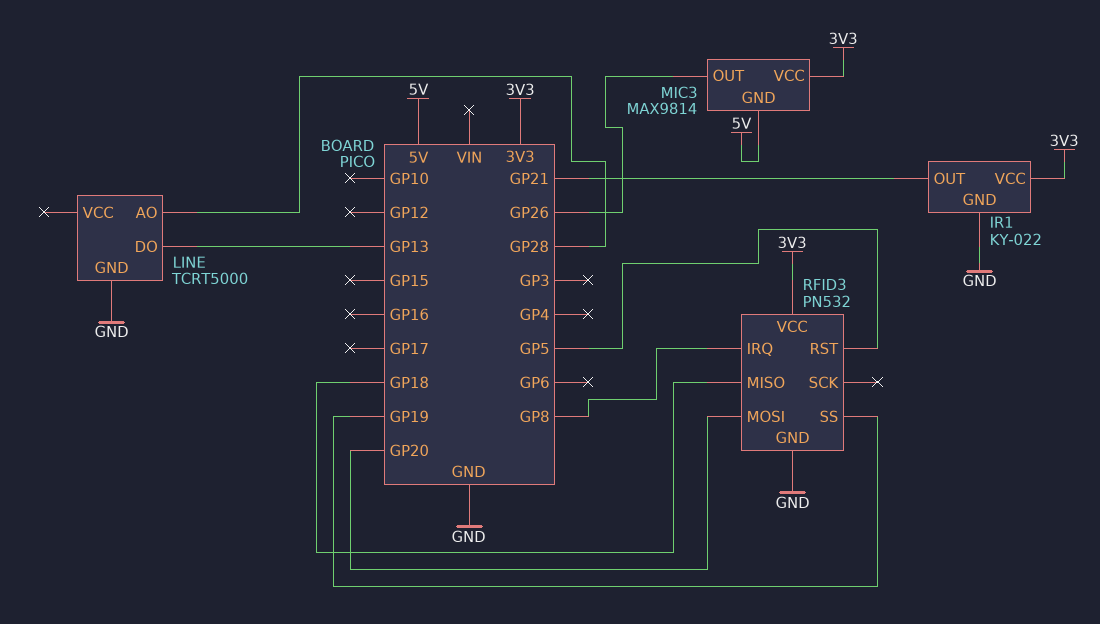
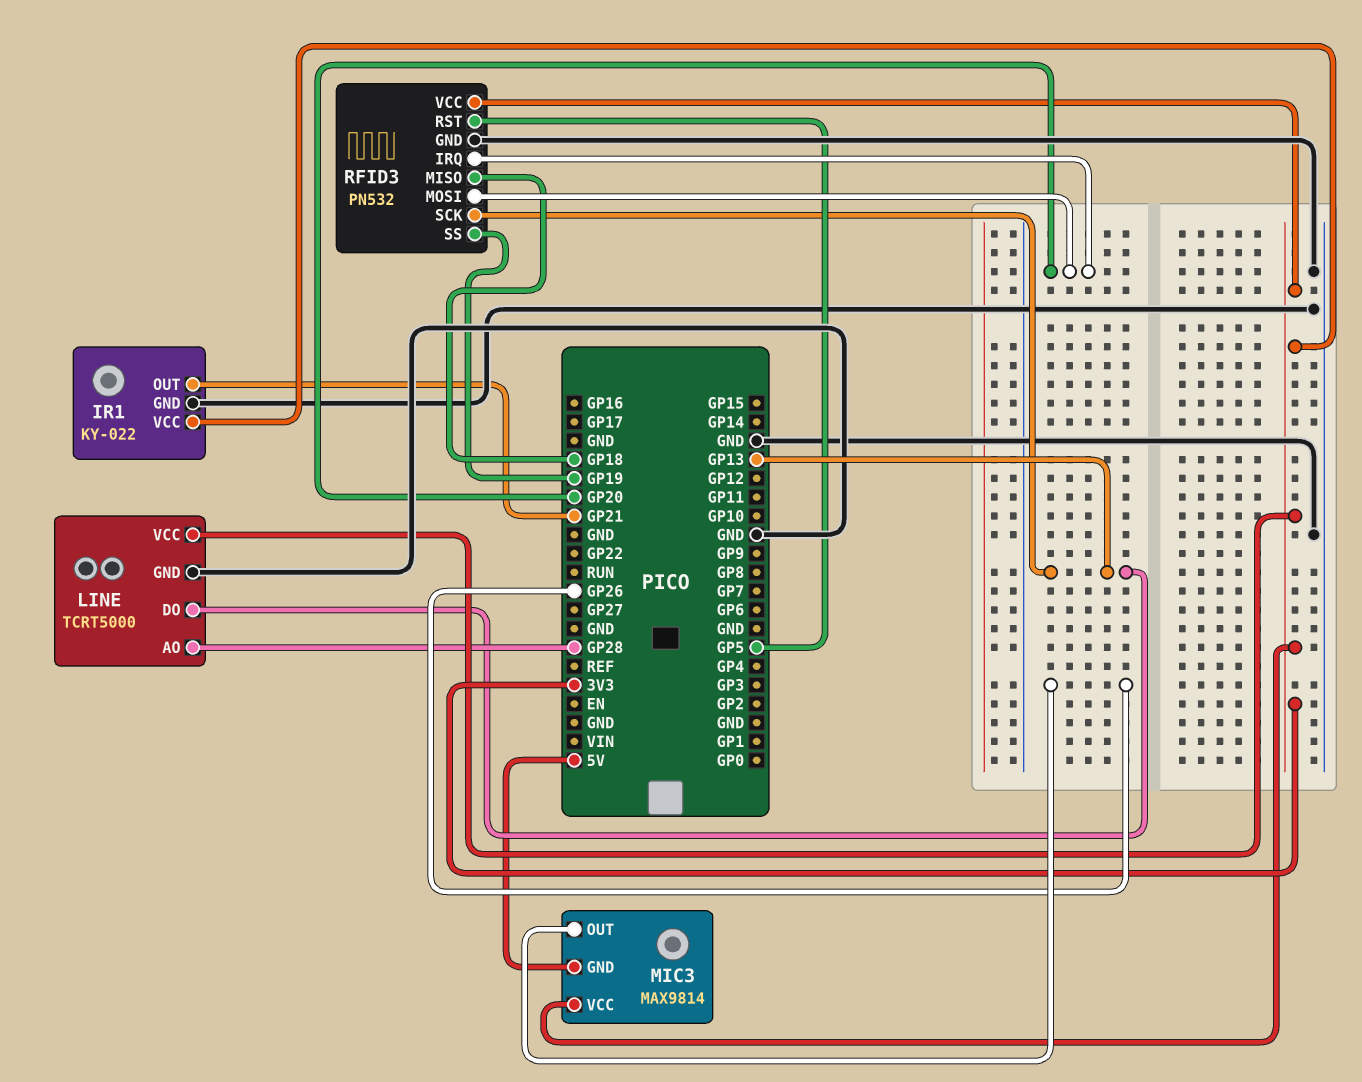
LINE pin VCC: none -> 3V3
RFID3 pin IRQ: GP8 -> GP20
RFID3 pin SCK: none -> GP13

